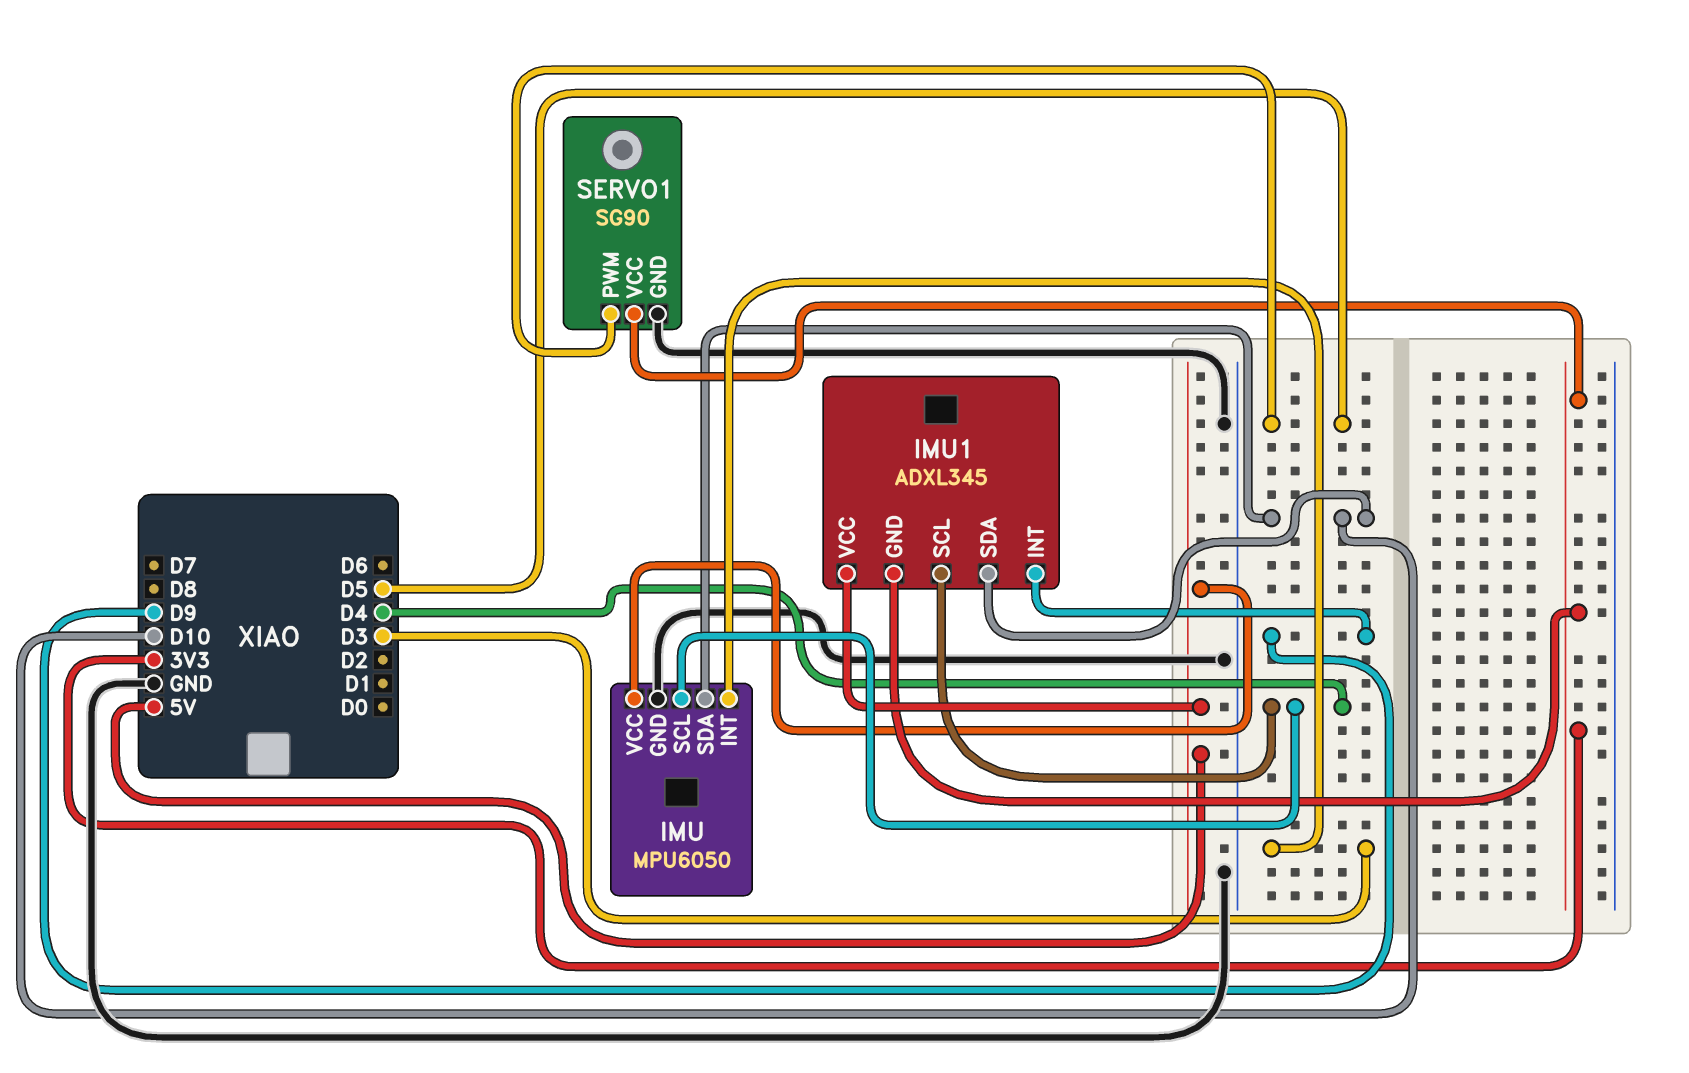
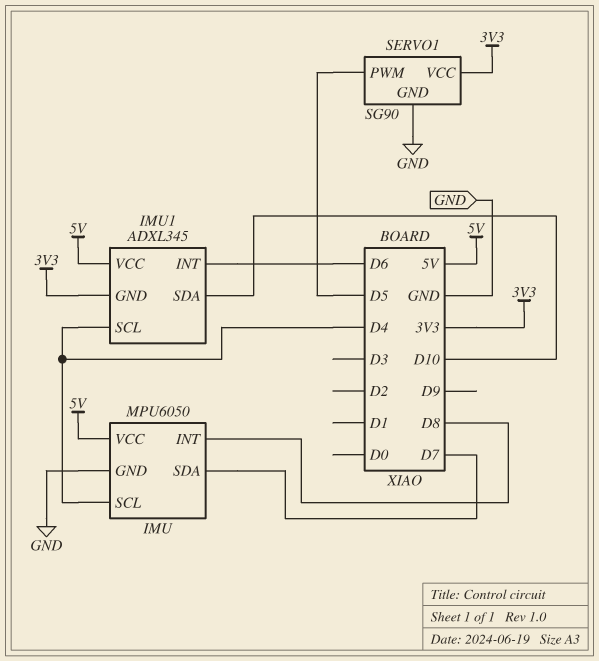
IMU pin INT: D3 -> D8
IMU pin SDA: D10 -> D7
IMU1 pin INT: D9 -> D6

